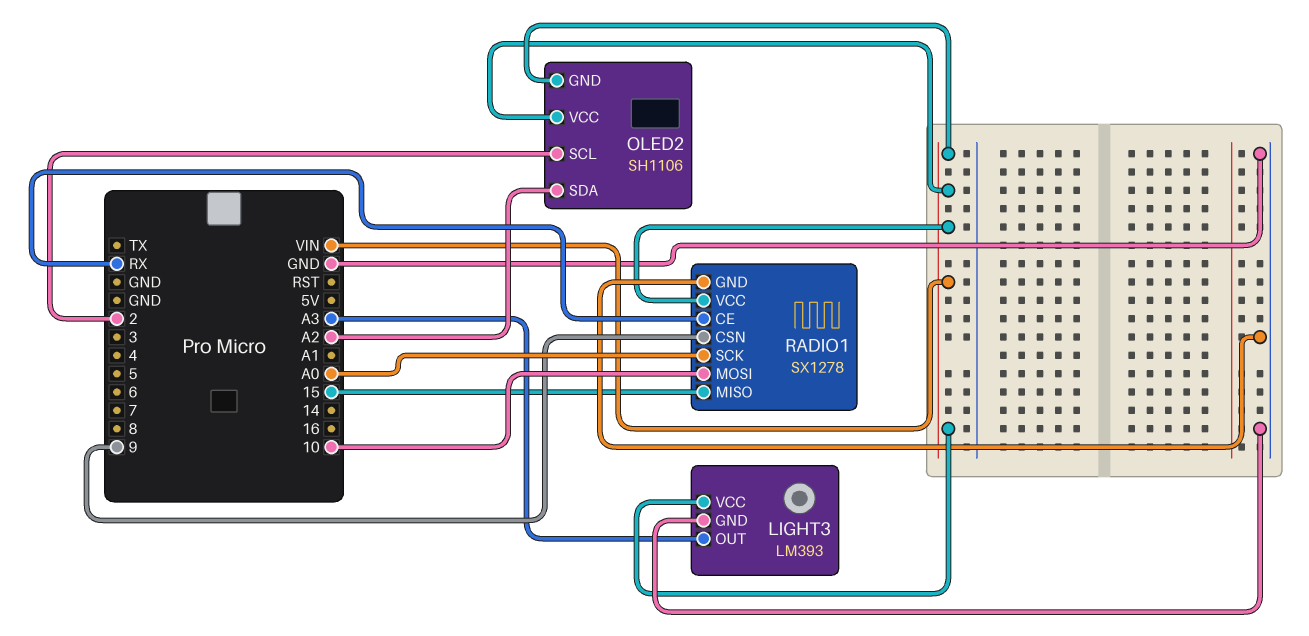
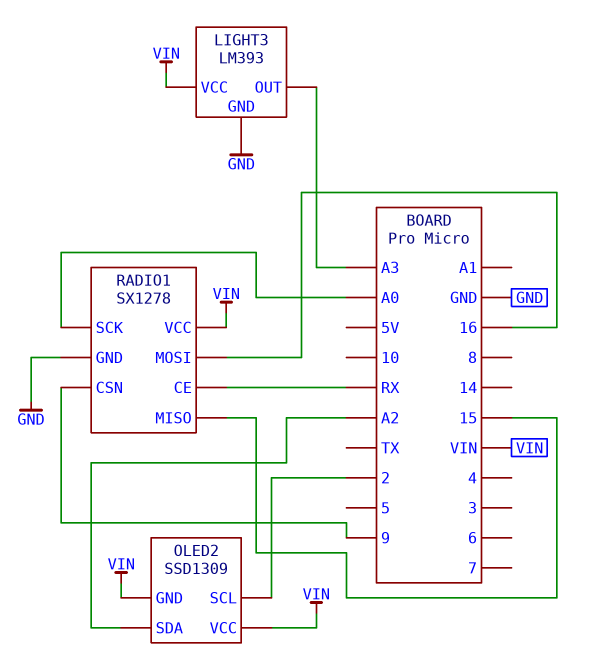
OLED2: SH1106 -> SSD1309
RADIO1 pin MOSI: 10 -> 16

